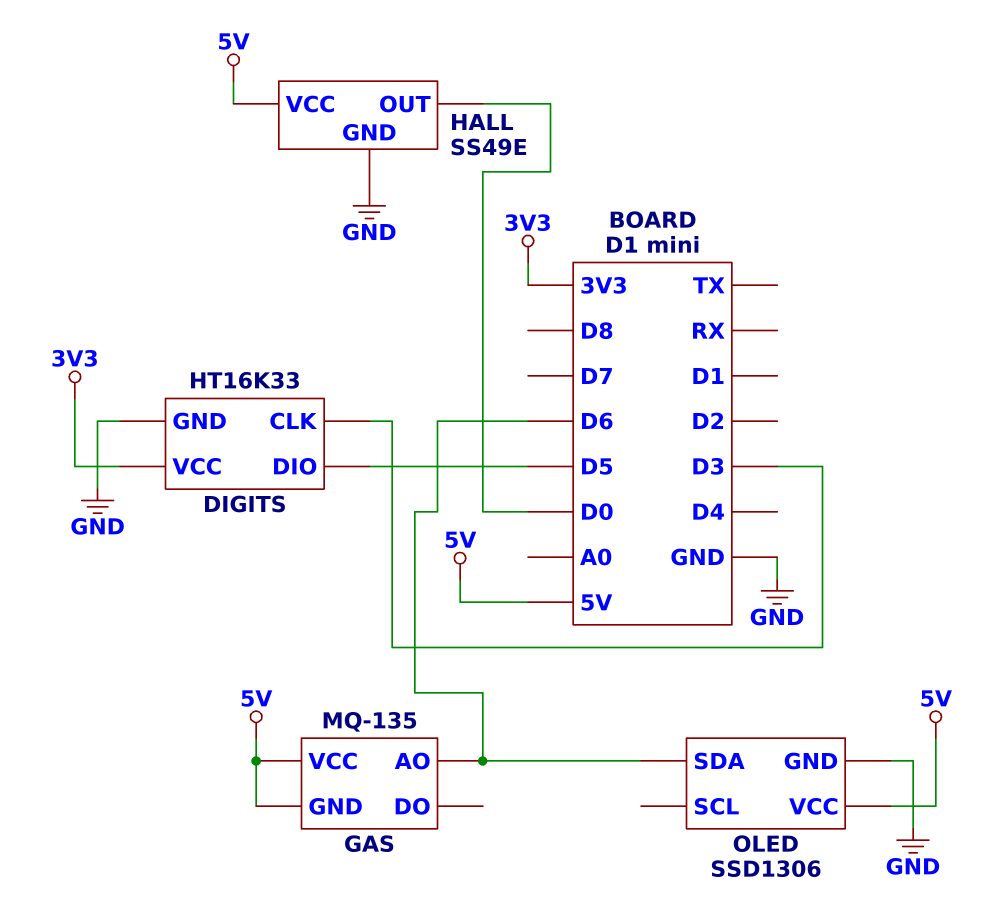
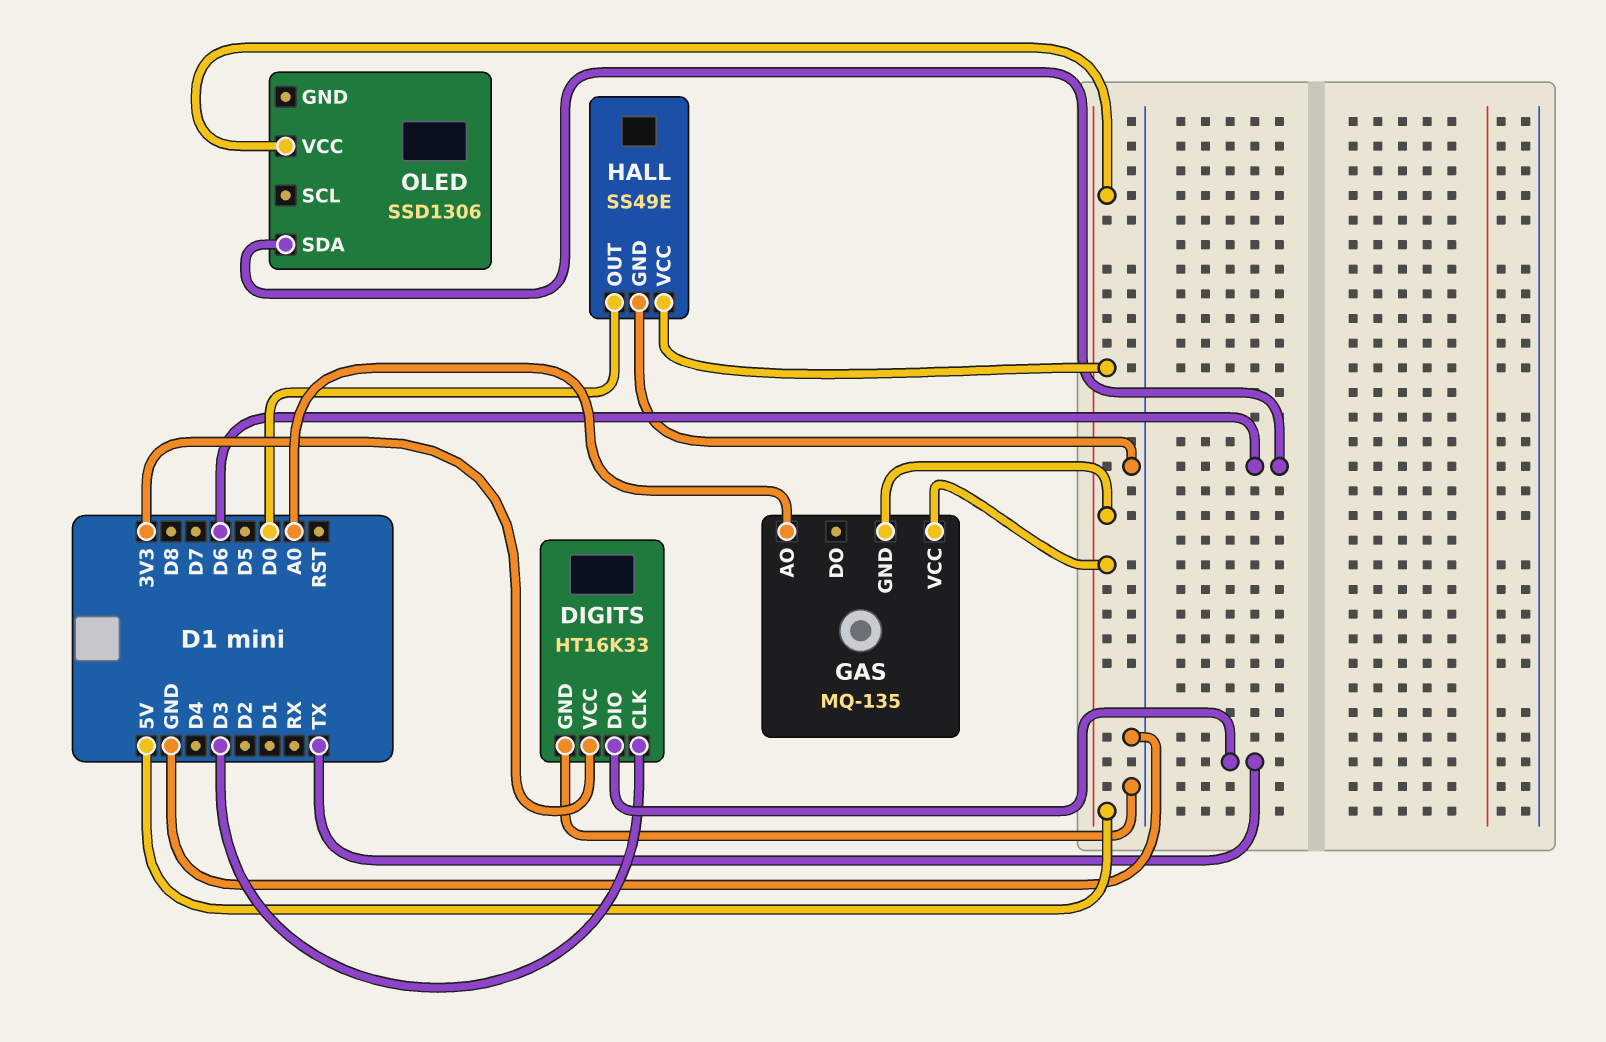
DIGITS pin DIO: D5 -> TX
GAS pin AO: D6 -> A0
OLED pin GND: GND -> none

